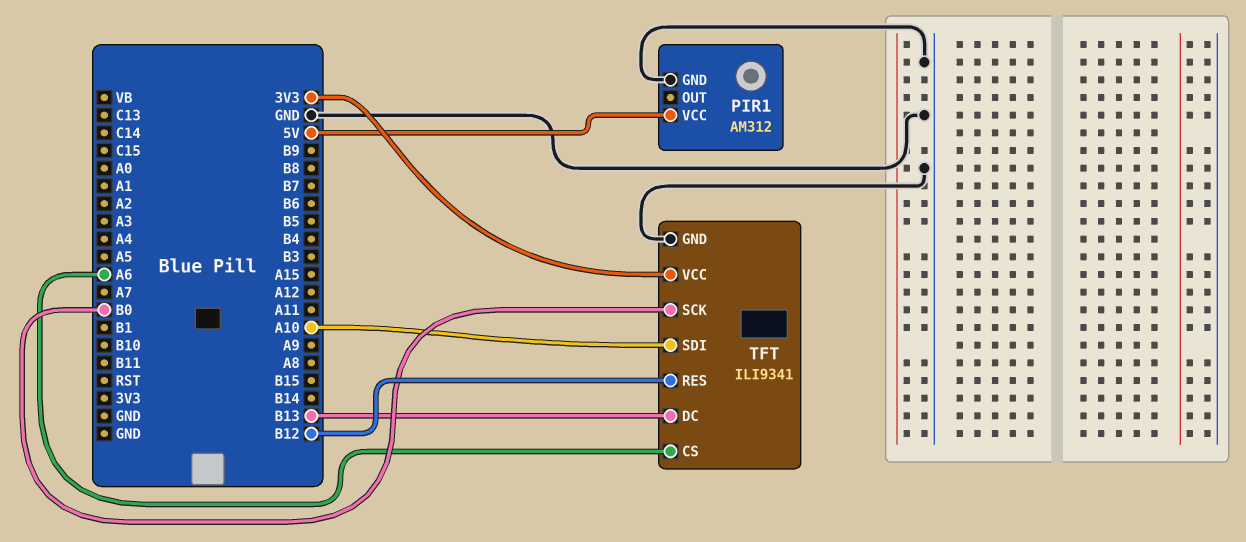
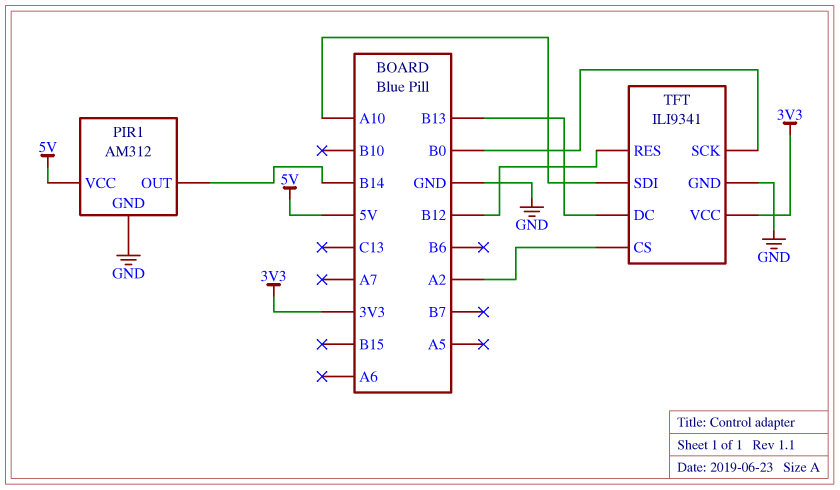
PIR1 pin OUT: none -> B14
TFT pin CS: A6 -> A2

